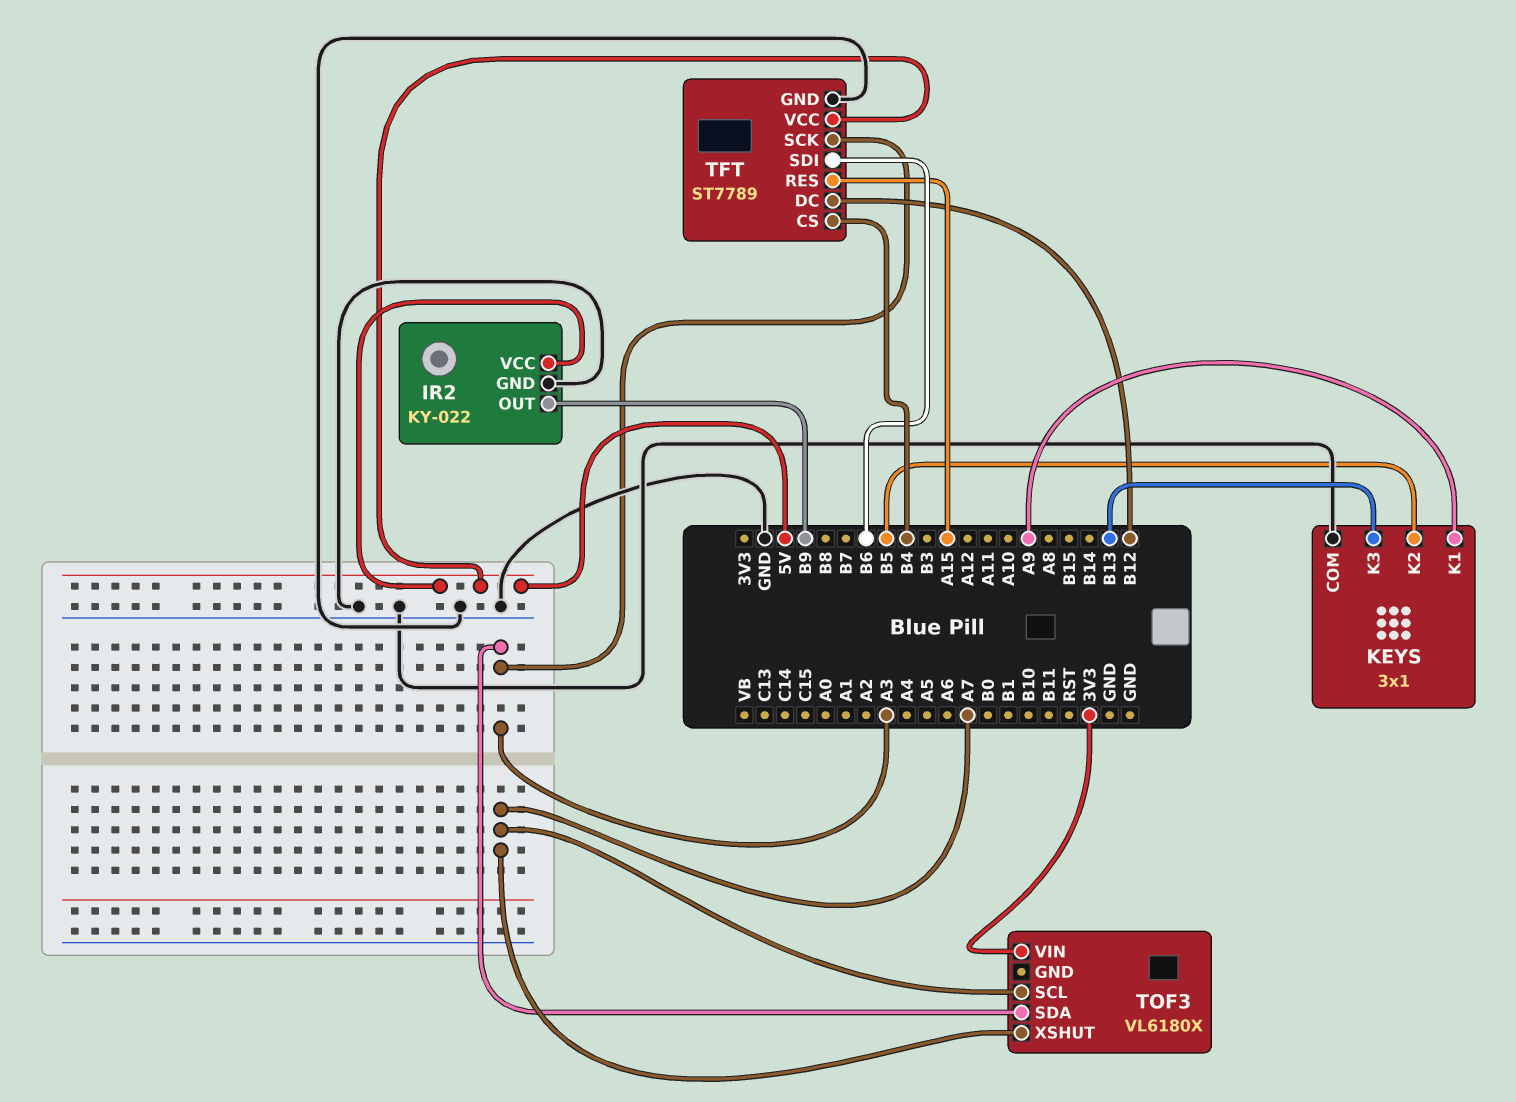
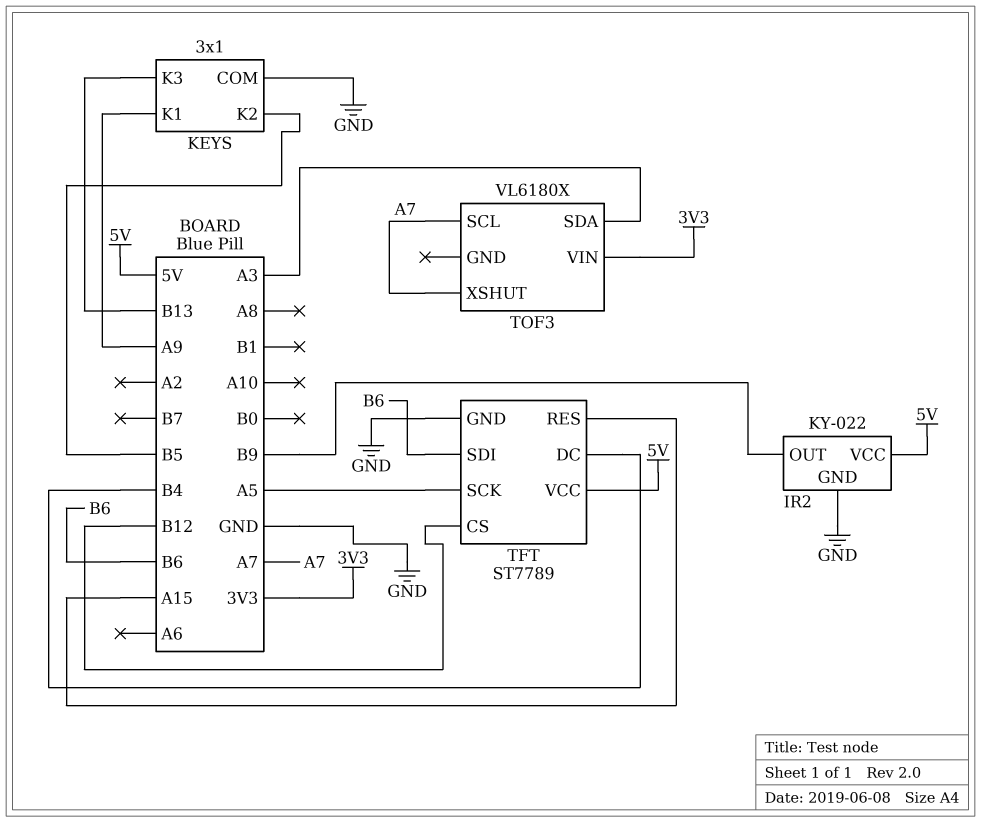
TFT pin CS: B4 -> B12
TFT pin DC: B12 -> B4
TFT pin SCK: A3 -> A5

